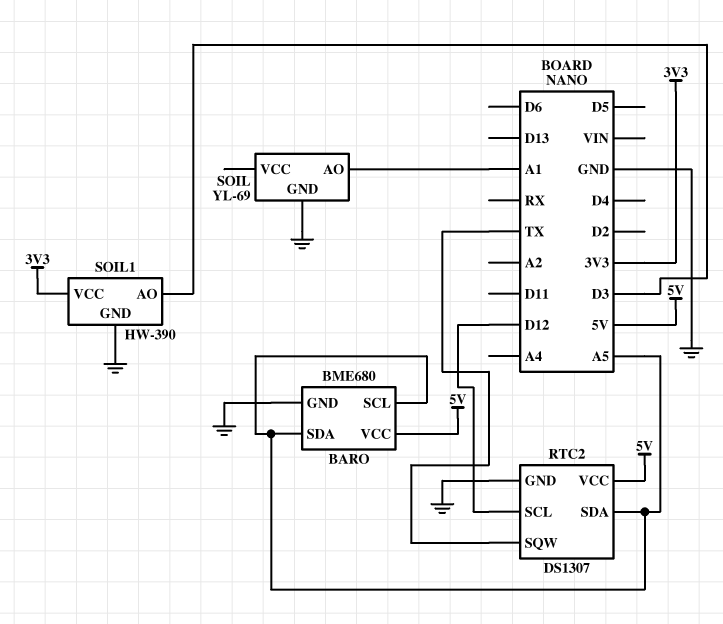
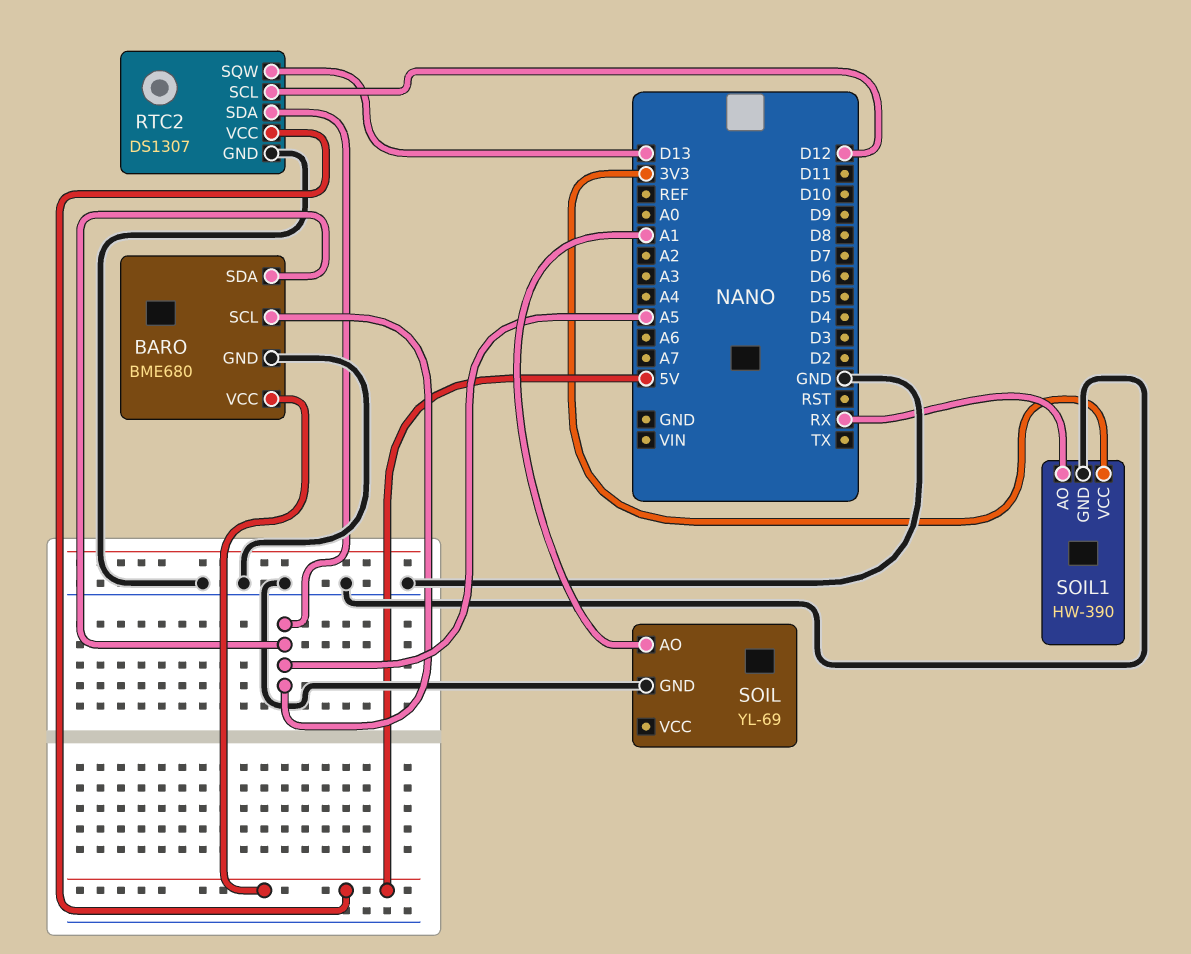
RTC2 pin SQW: TX -> D13
SOIL1 pin AO: D3 -> RX

